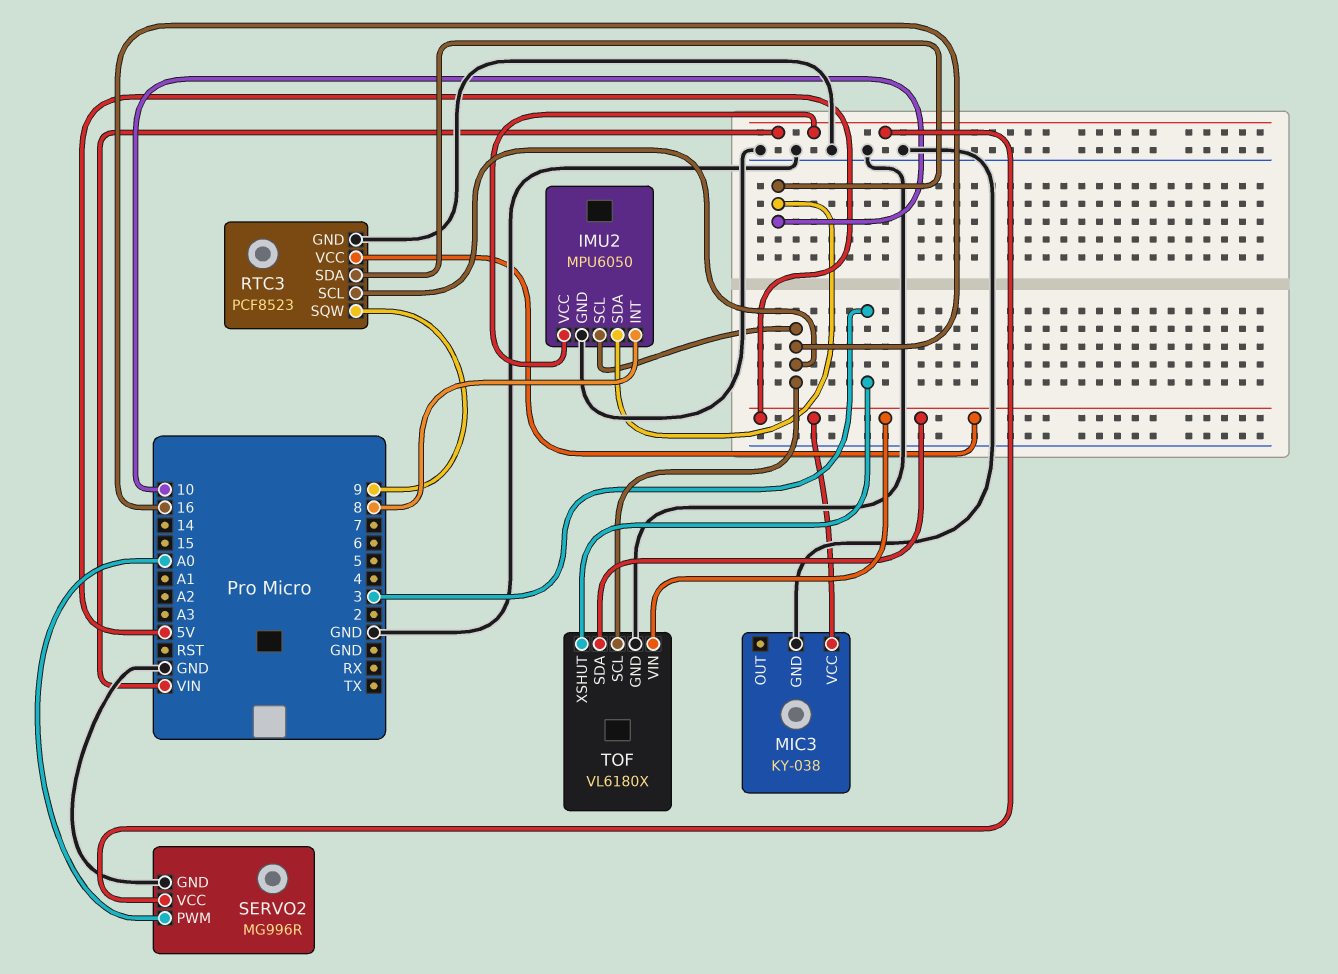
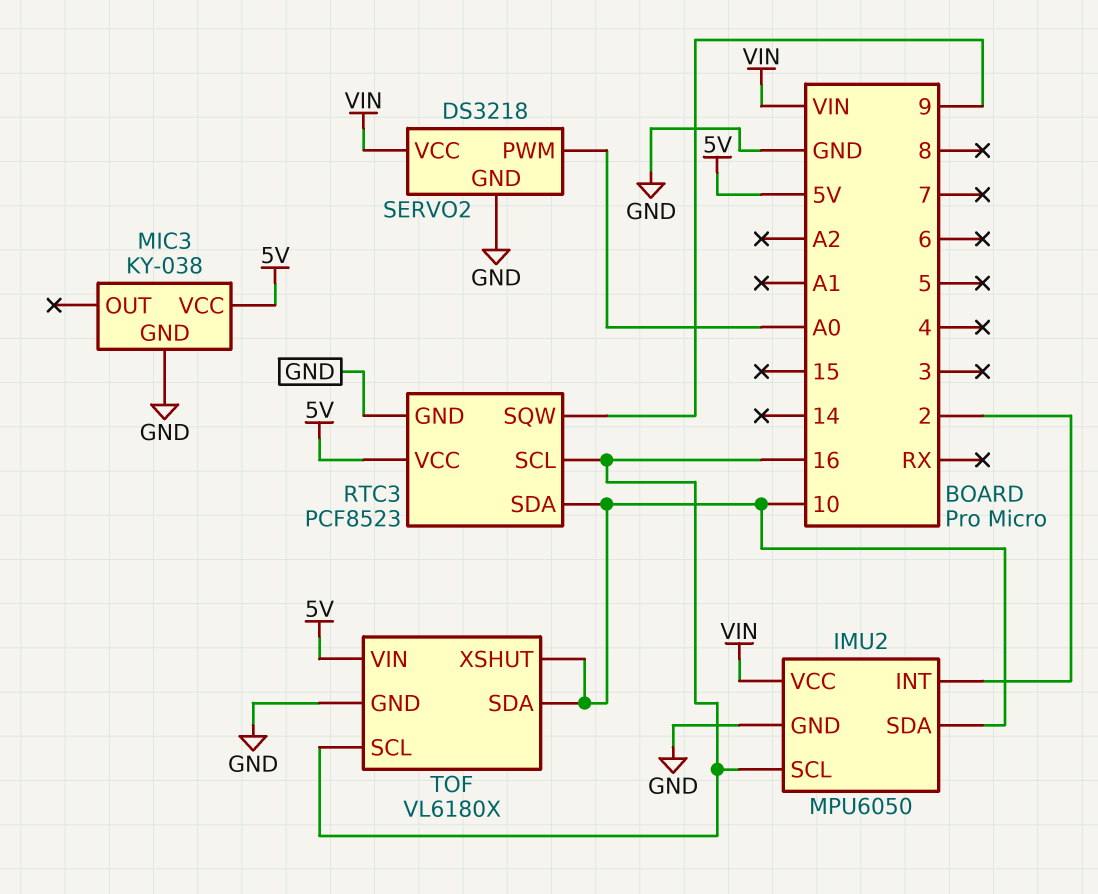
IMU2 pin INT: 8 -> 2
SERVO2: MG996R -> DS3218
TOF pin SDA: 5V -> 10
TOF pin XSHUT: 3 -> 10

